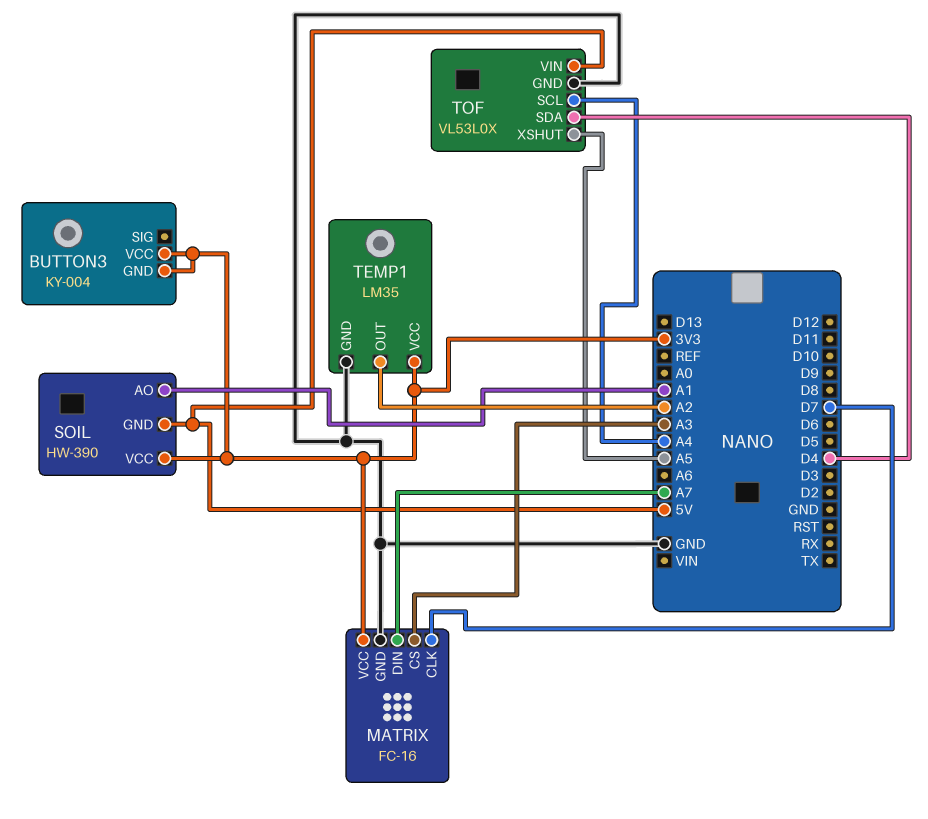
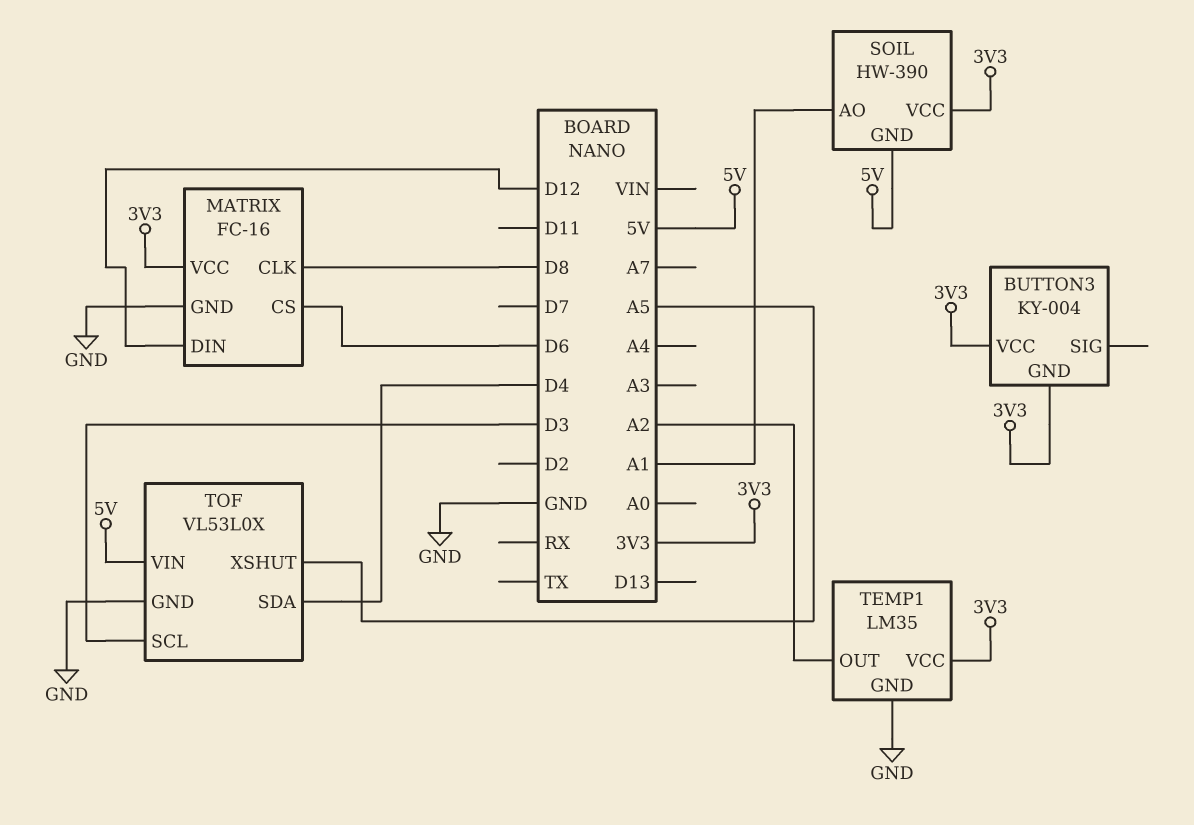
MATRIX pin CLK: D7 -> D8
MATRIX pin CS: A3 -> D6
MATRIX pin DIN: A7 -> D12
TOF pin SCL: A4 -> D3

